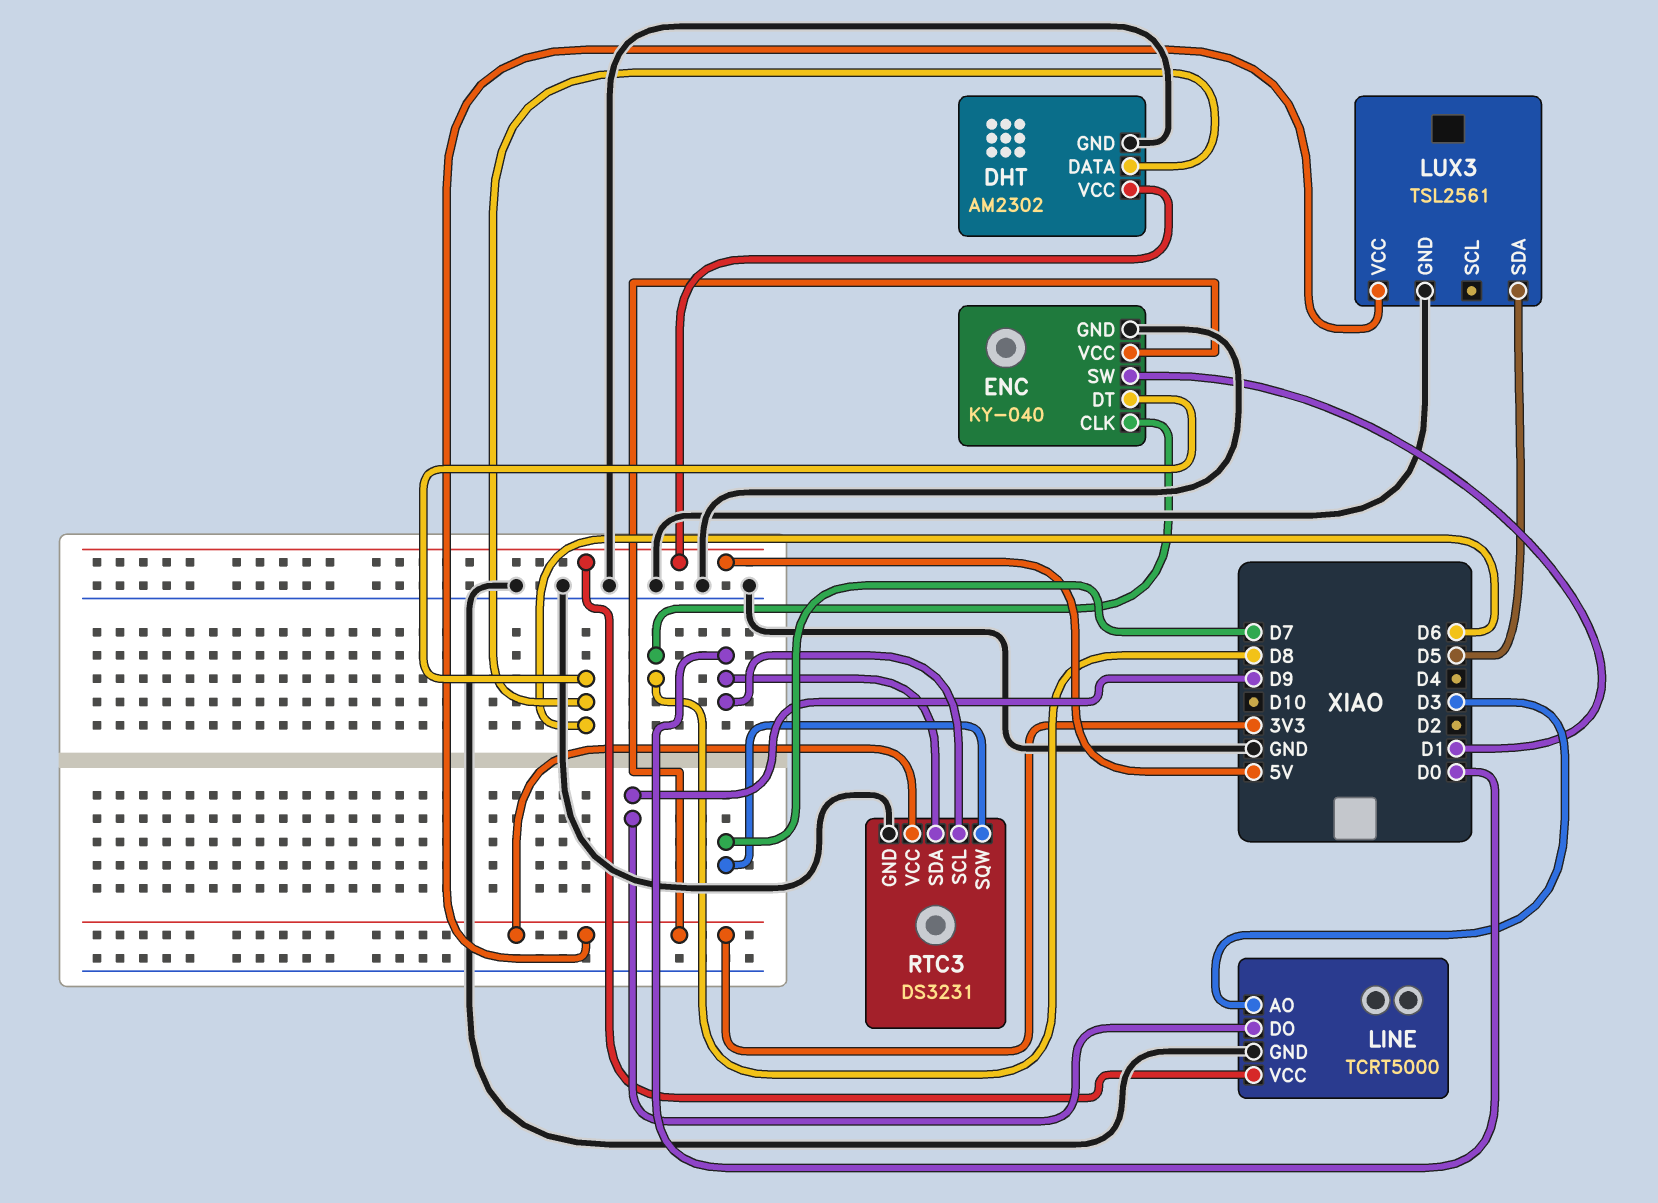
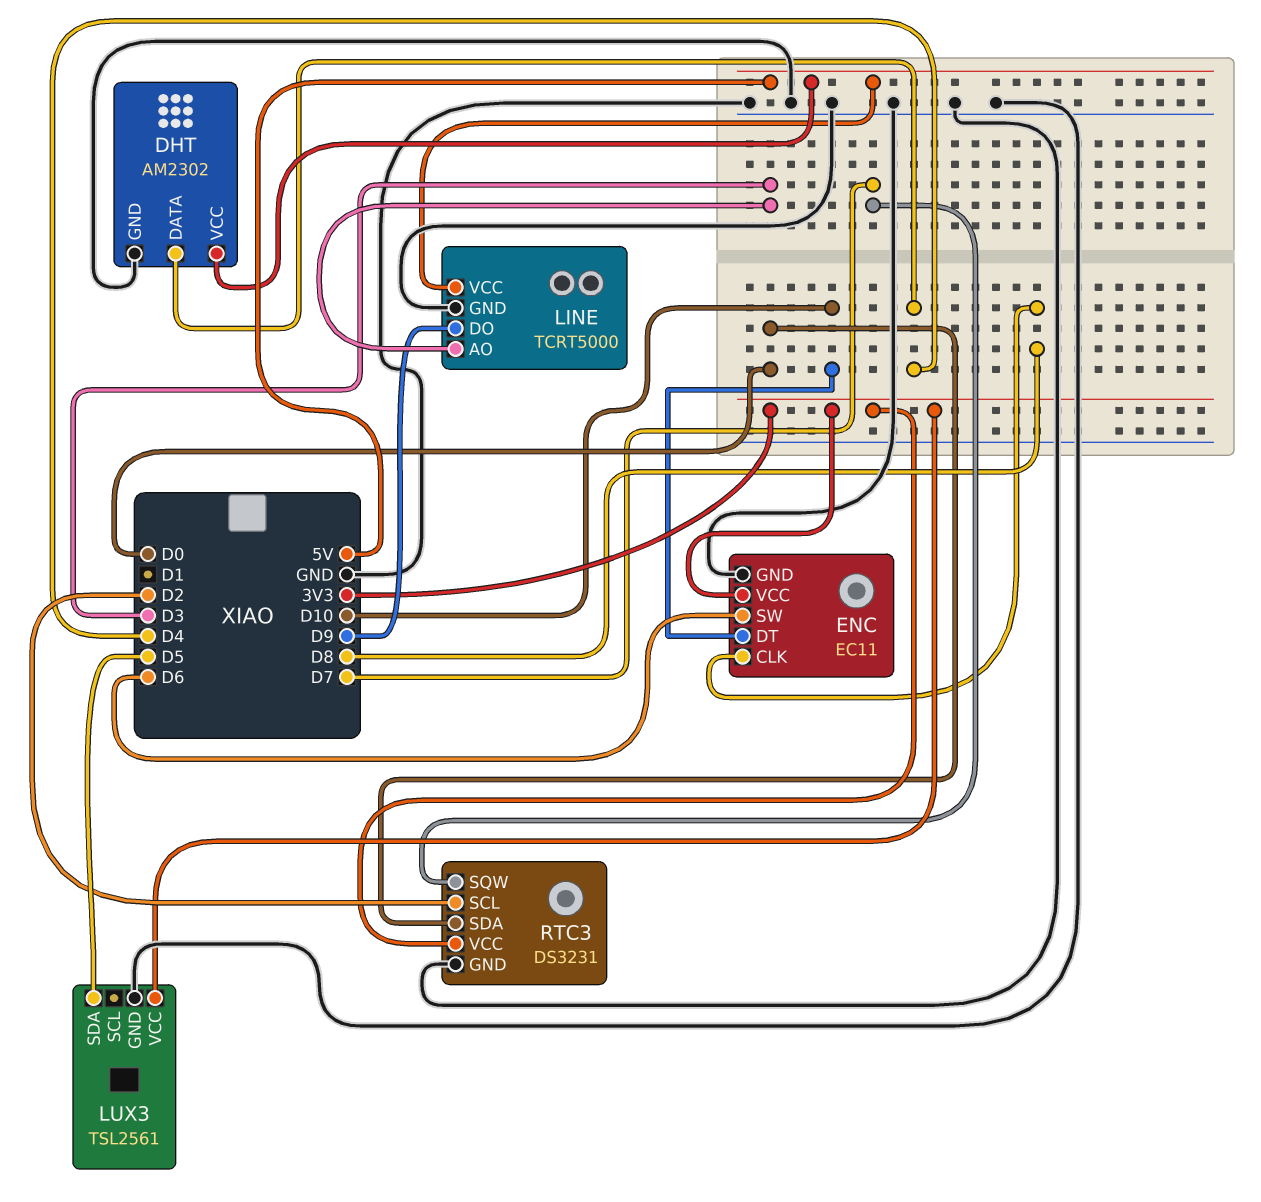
DHT pin DATA: D6 -> D4
ENC: KY-040 -> EC11
ENC pin DT: D6 -> D10
ENC pin SW: D1 -> D6
RTC3 pin SCL: D0 -> D2

